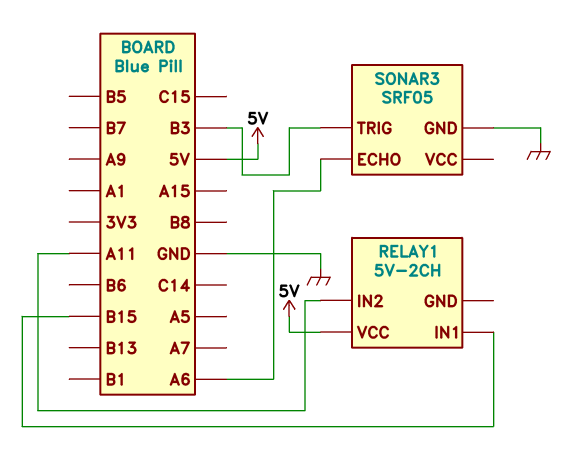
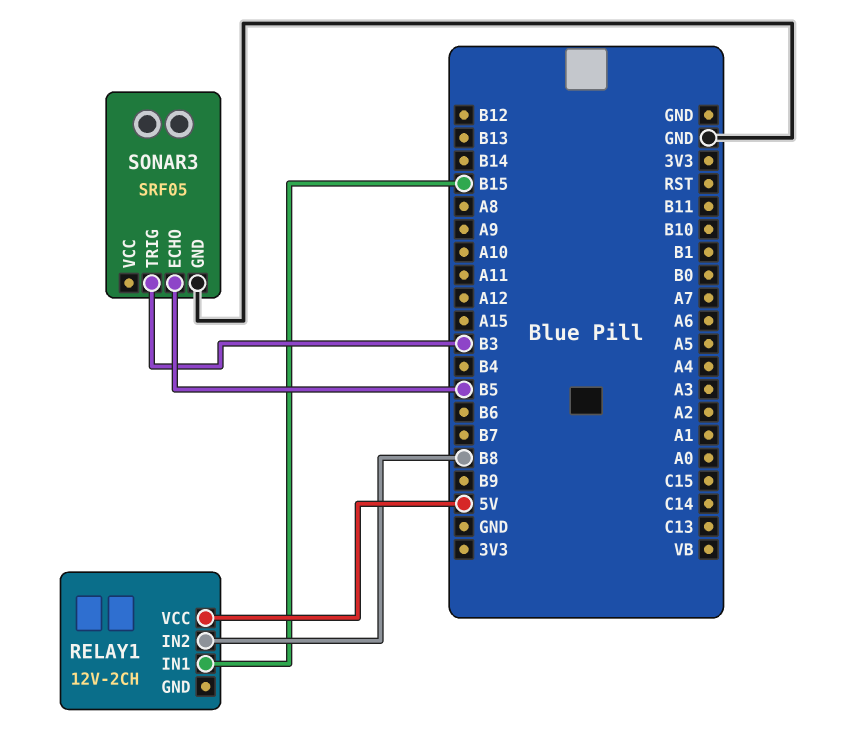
RELAY1: 5V-2CH -> 12V-2CH
RELAY1 pin IN2: A11 -> B8
SONAR3 pin ECHO: A6 -> B5

